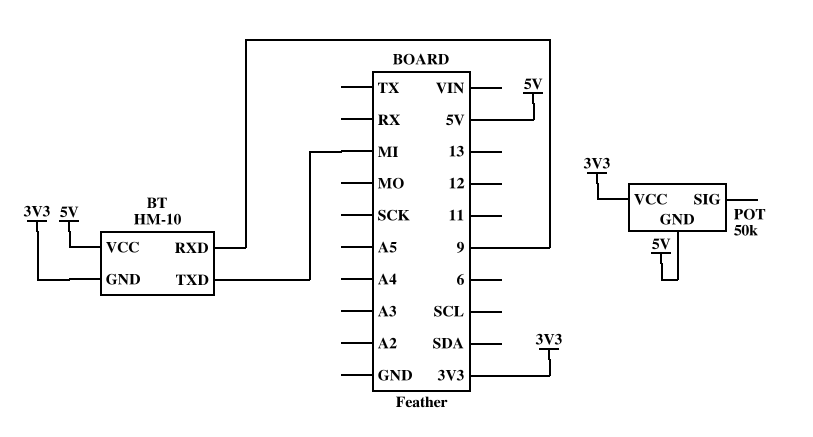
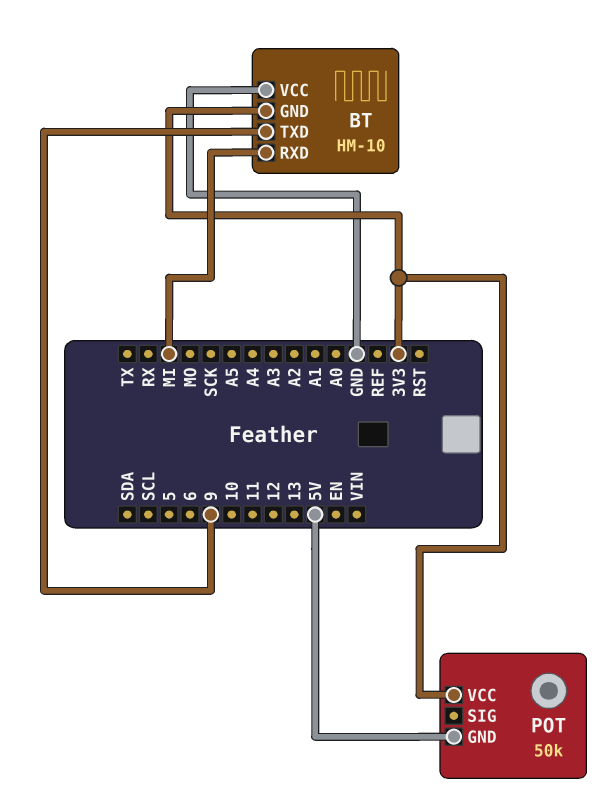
BT pin RXD: 9 -> MI
BT pin TXD: MI -> 9
BT pin VCC: 5V -> GND

